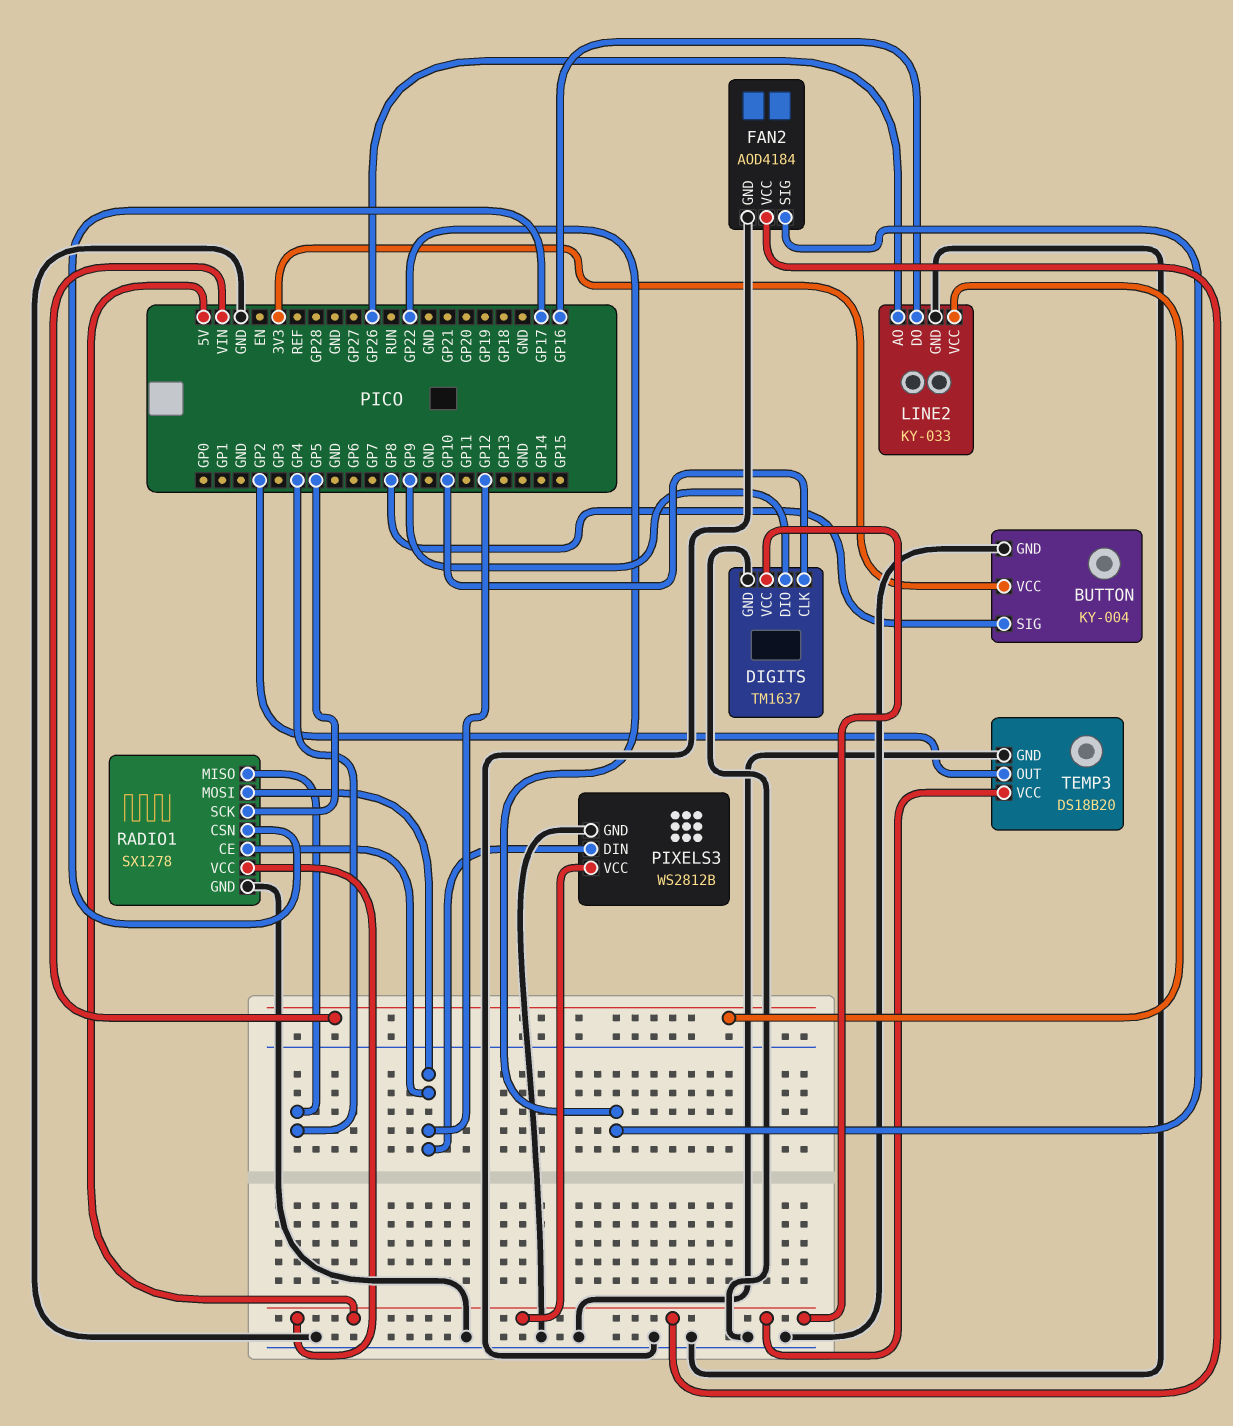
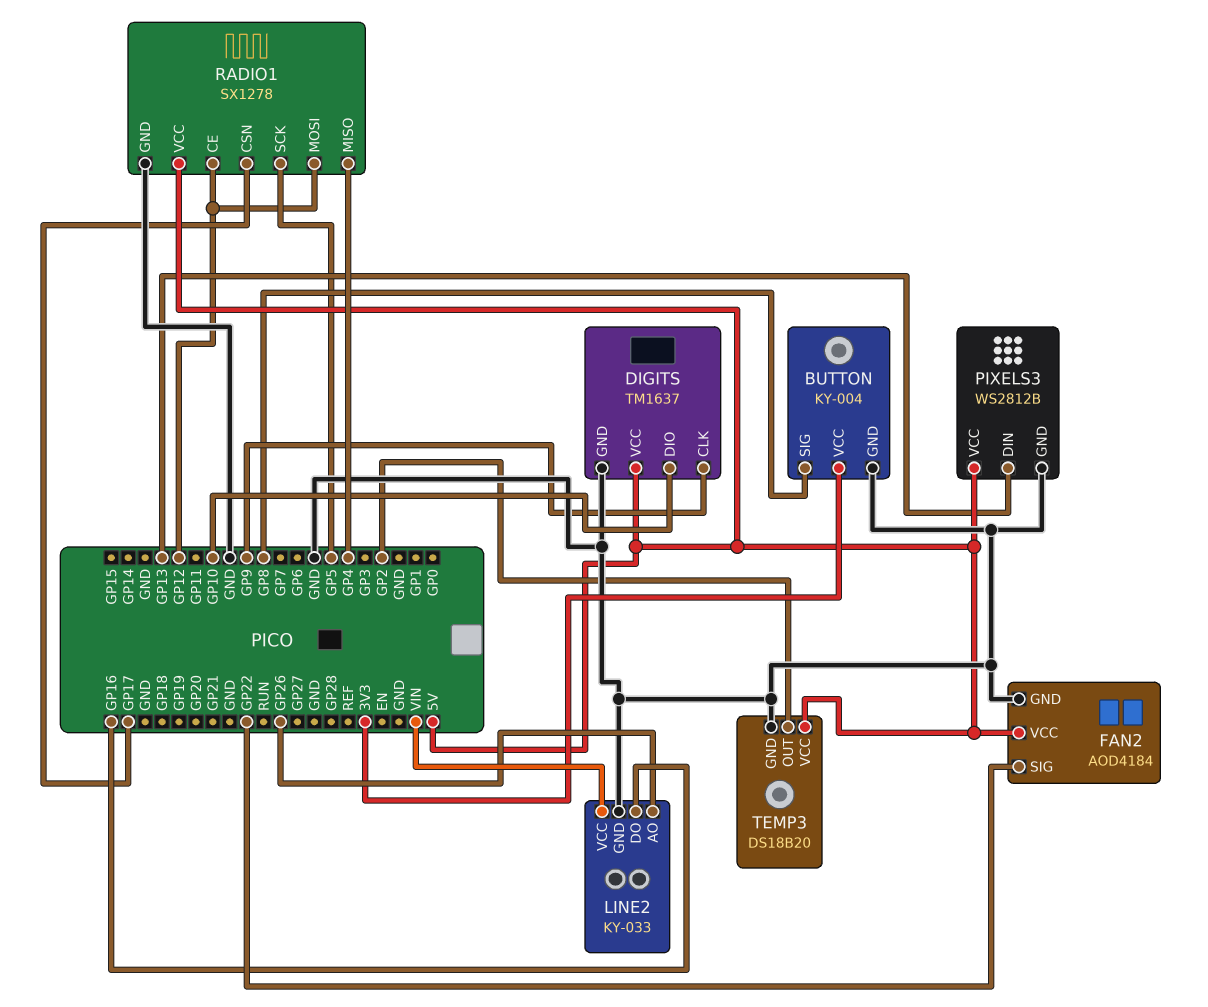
DIGITS pin CLK: GP10 -> GP9
DIGITS pin DIO: GP9 -> GP10
PIXELS3 pin DIN: GP12 -> GP13

